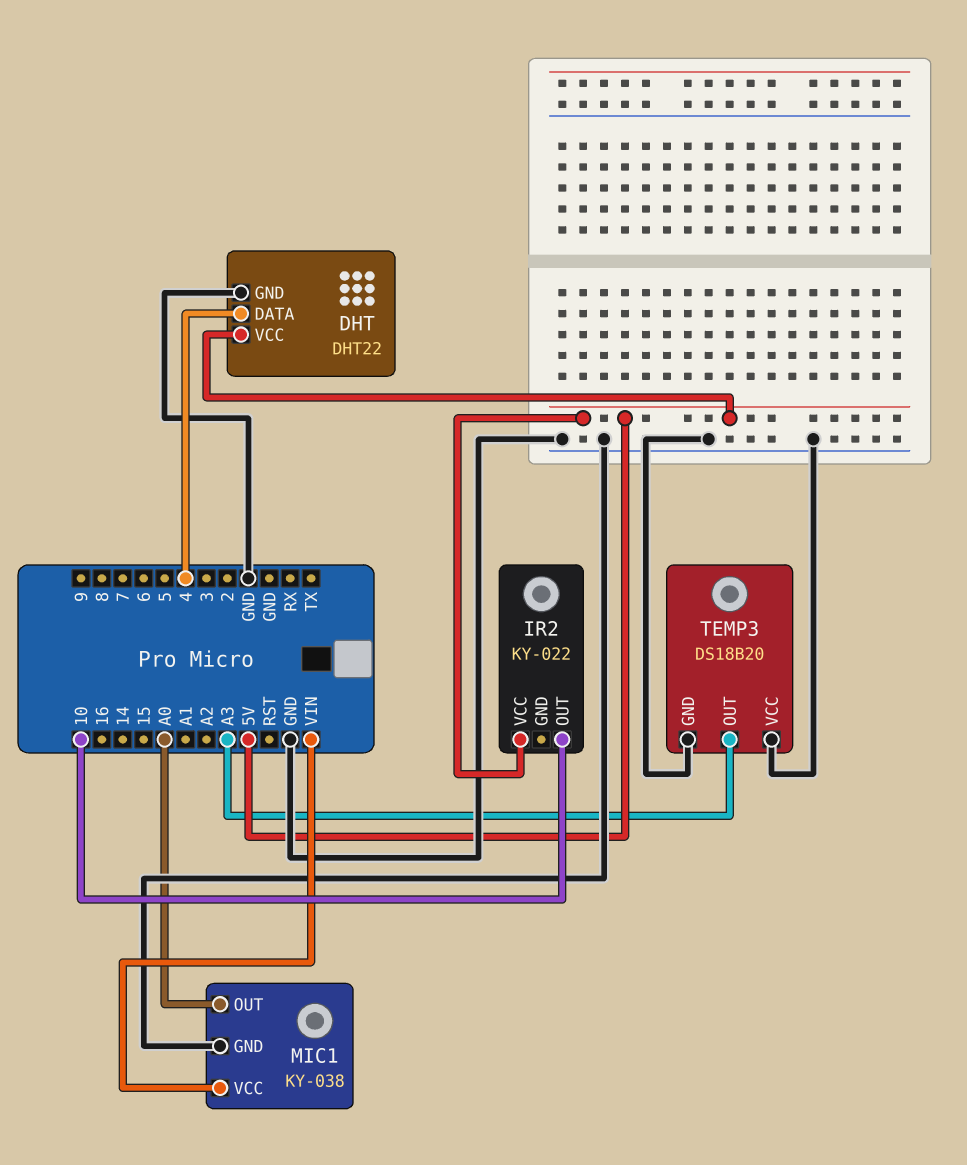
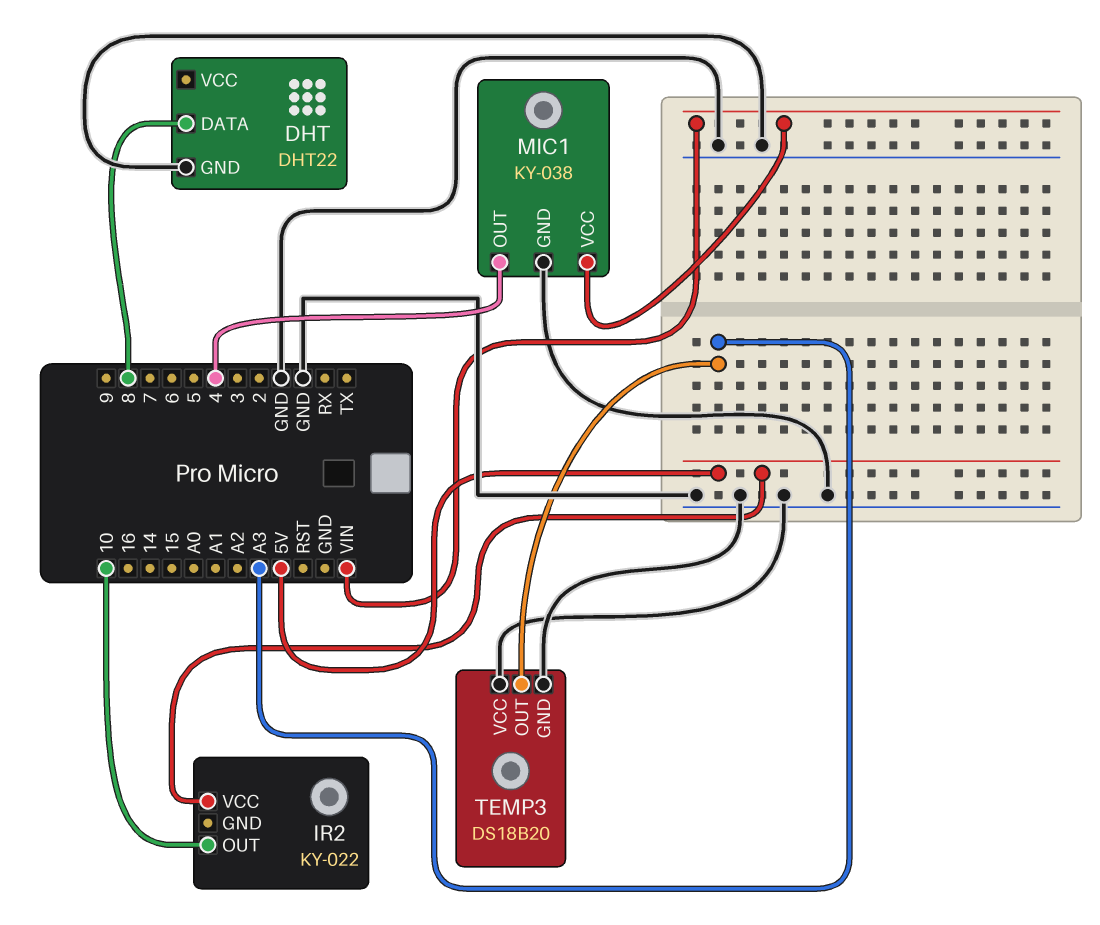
DHT pin DATA: 4 -> 8
DHT pin VCC: 5V -> none
MIC1 pin OUT: A0 -> 4

